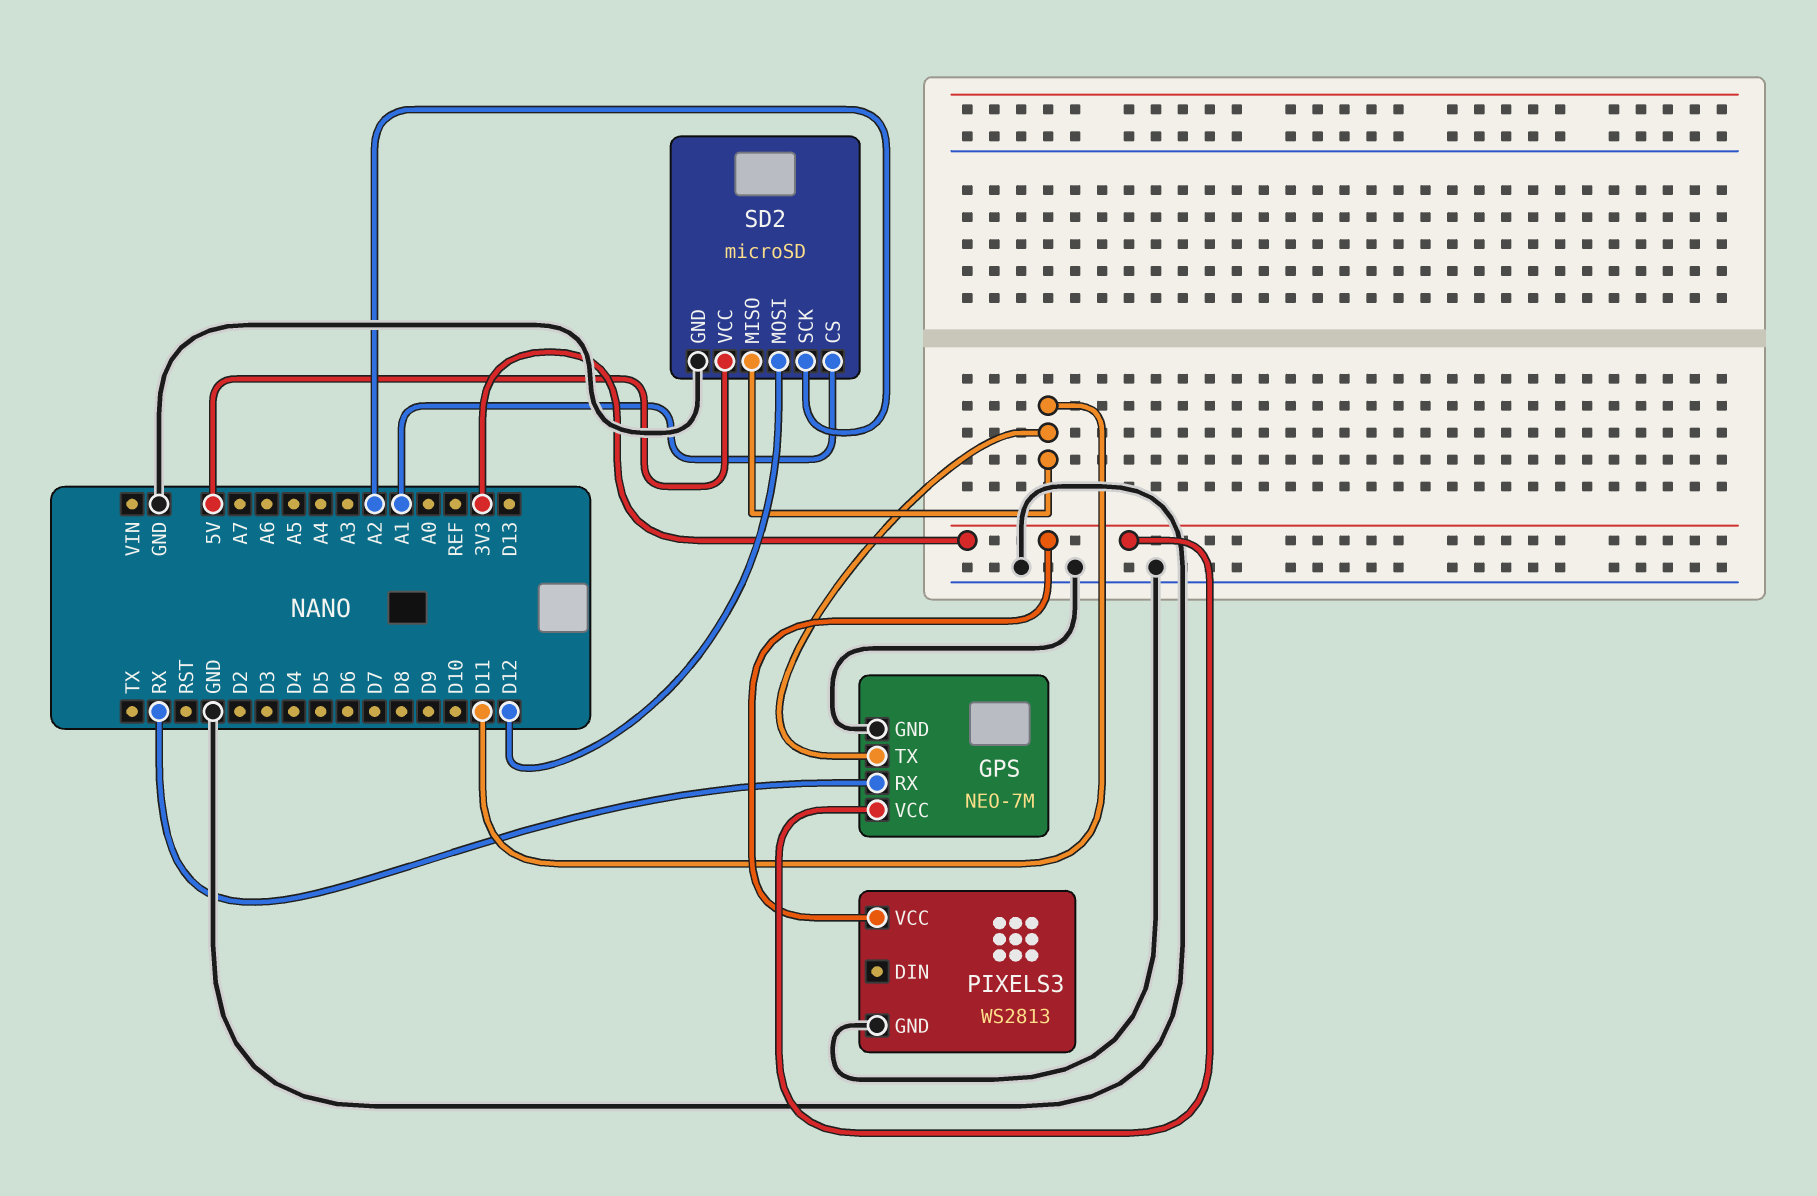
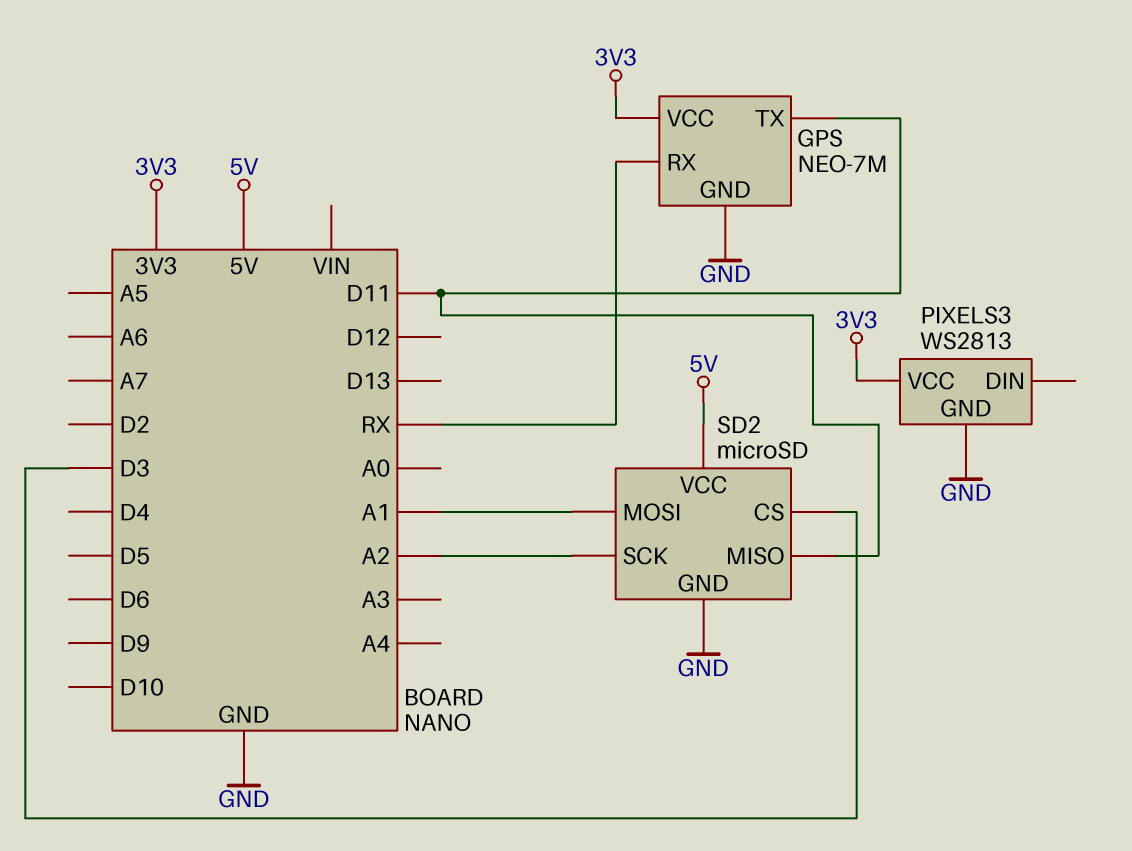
SD2 pin CS: A1 -> D3
SD2 pin MOSI: D12 -> A1

